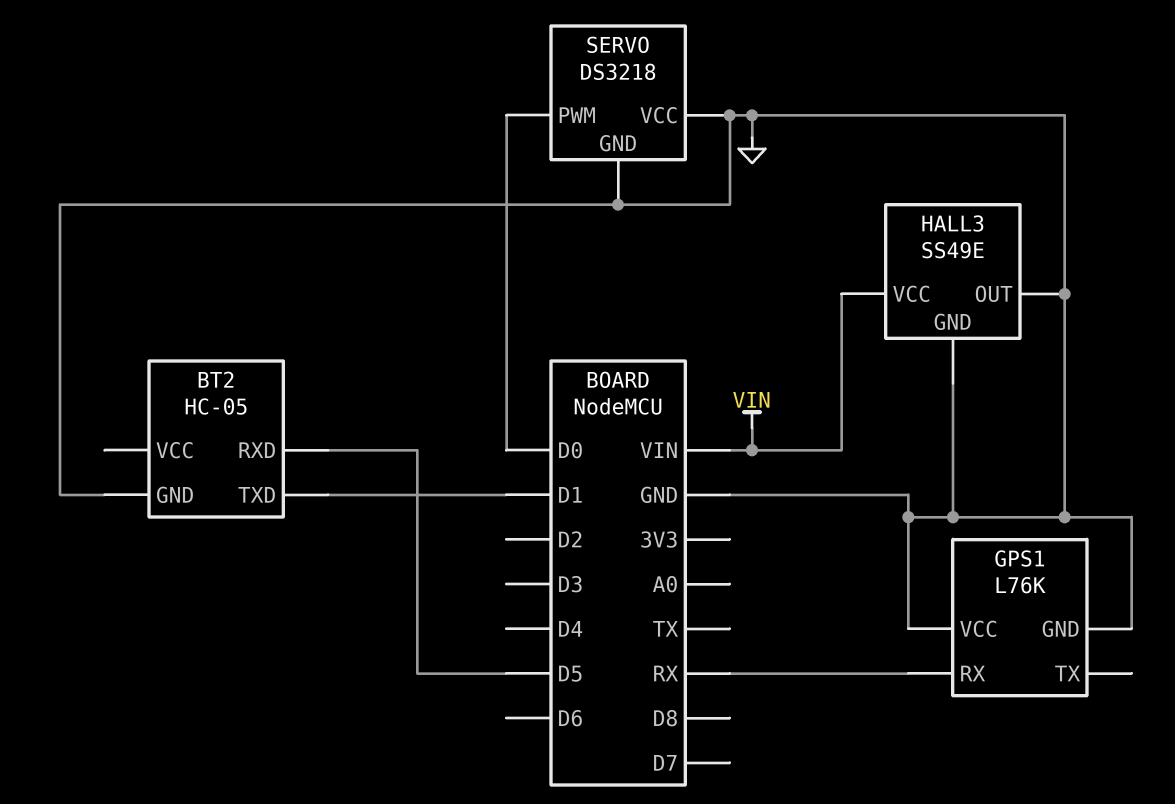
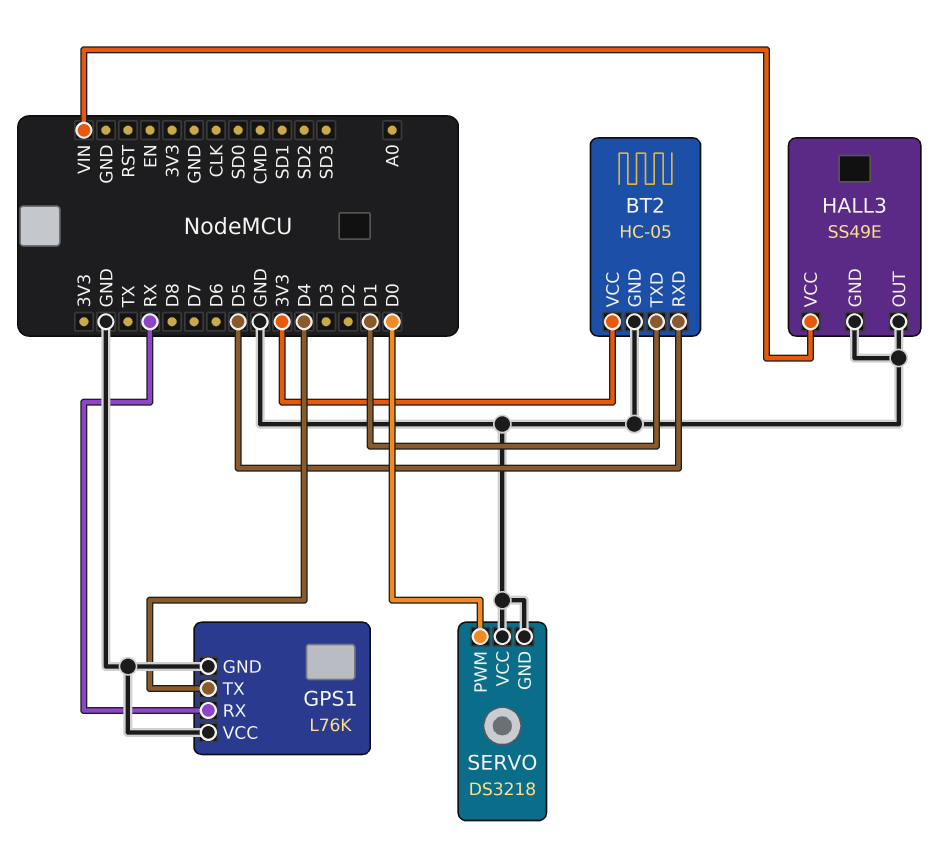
BT2 pin VCC: none -> 3V3
GPS1 pin TX: none -> D4

